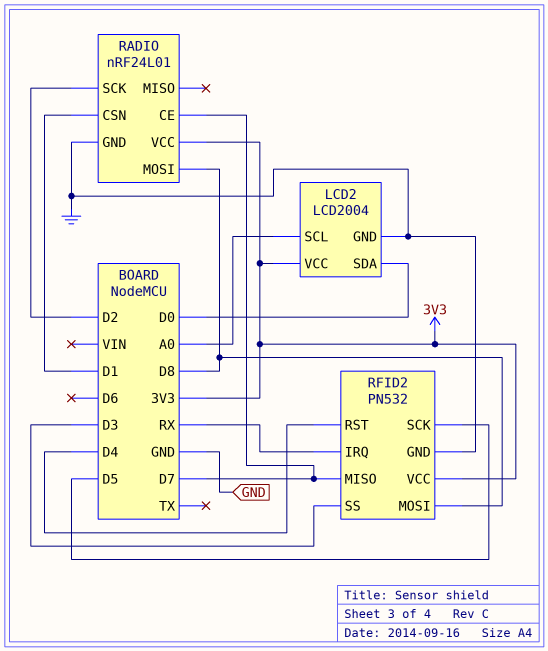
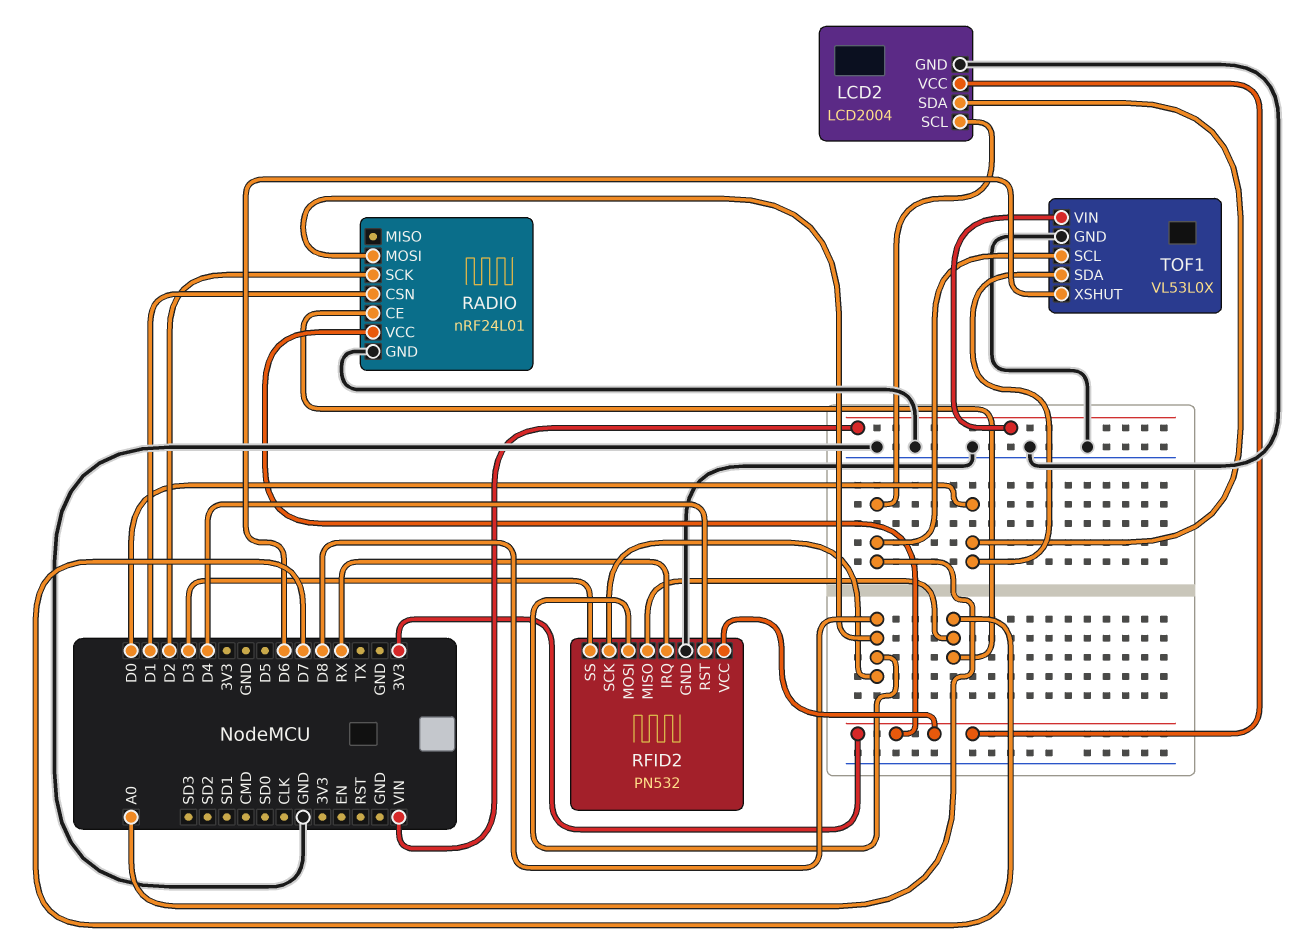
RFID2 pin SCK: D5 -> D8
TOF1: none -> VL53L0X
TOF1 pin GND: none -> GND
TOF1 pin SCL: none -> A0
TOF1 pin SDA: none -> D0
TOF1 pin VIN: none -> VIN
TOF1 pin XSHUT: none -> D6

